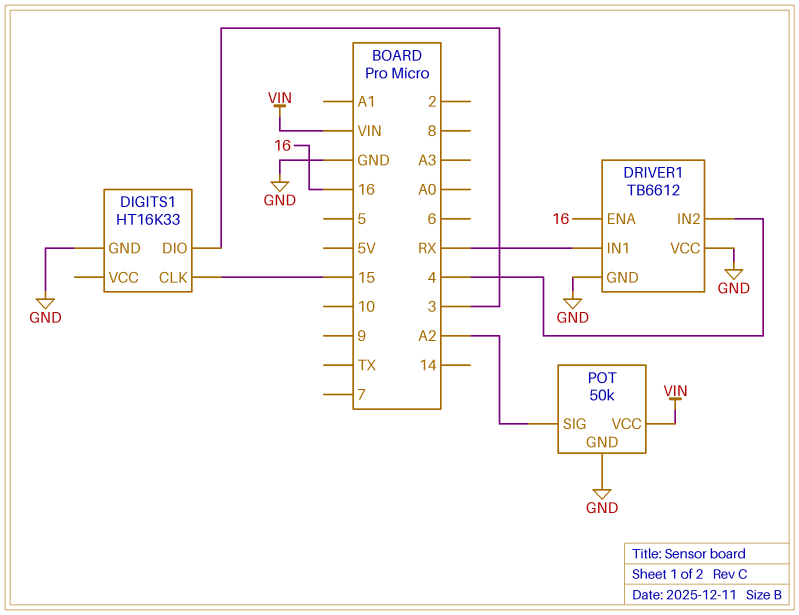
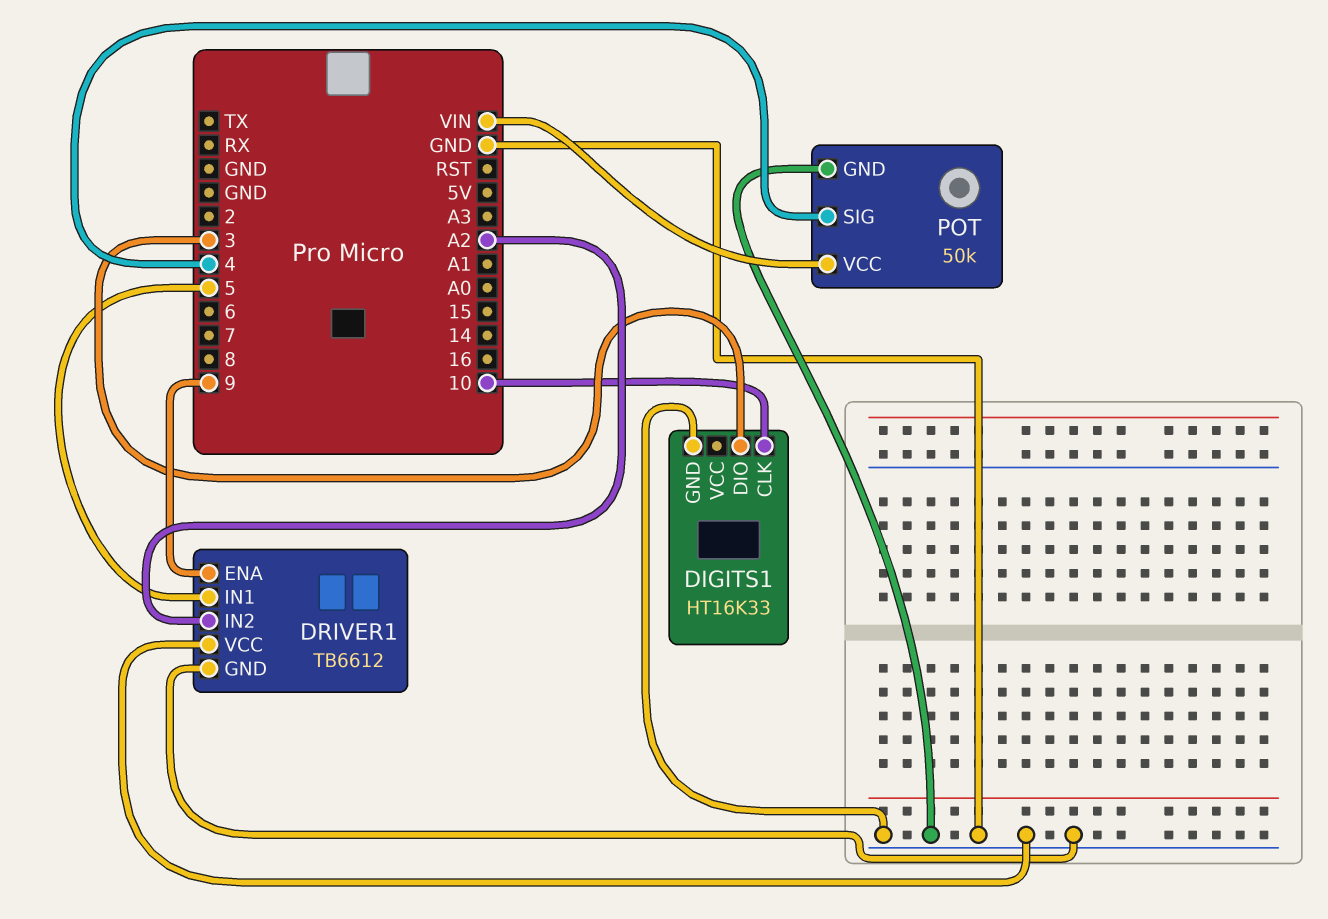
DIGITS1 pin CLK: 15 -> 10
DRIVER1 pin ENA: 16 -> 9
DRIVER1 pin IN1: RX -> 5
DRIVER1 pin IN2: 4 -> A2
POT pin SIG: A2 -> 4

